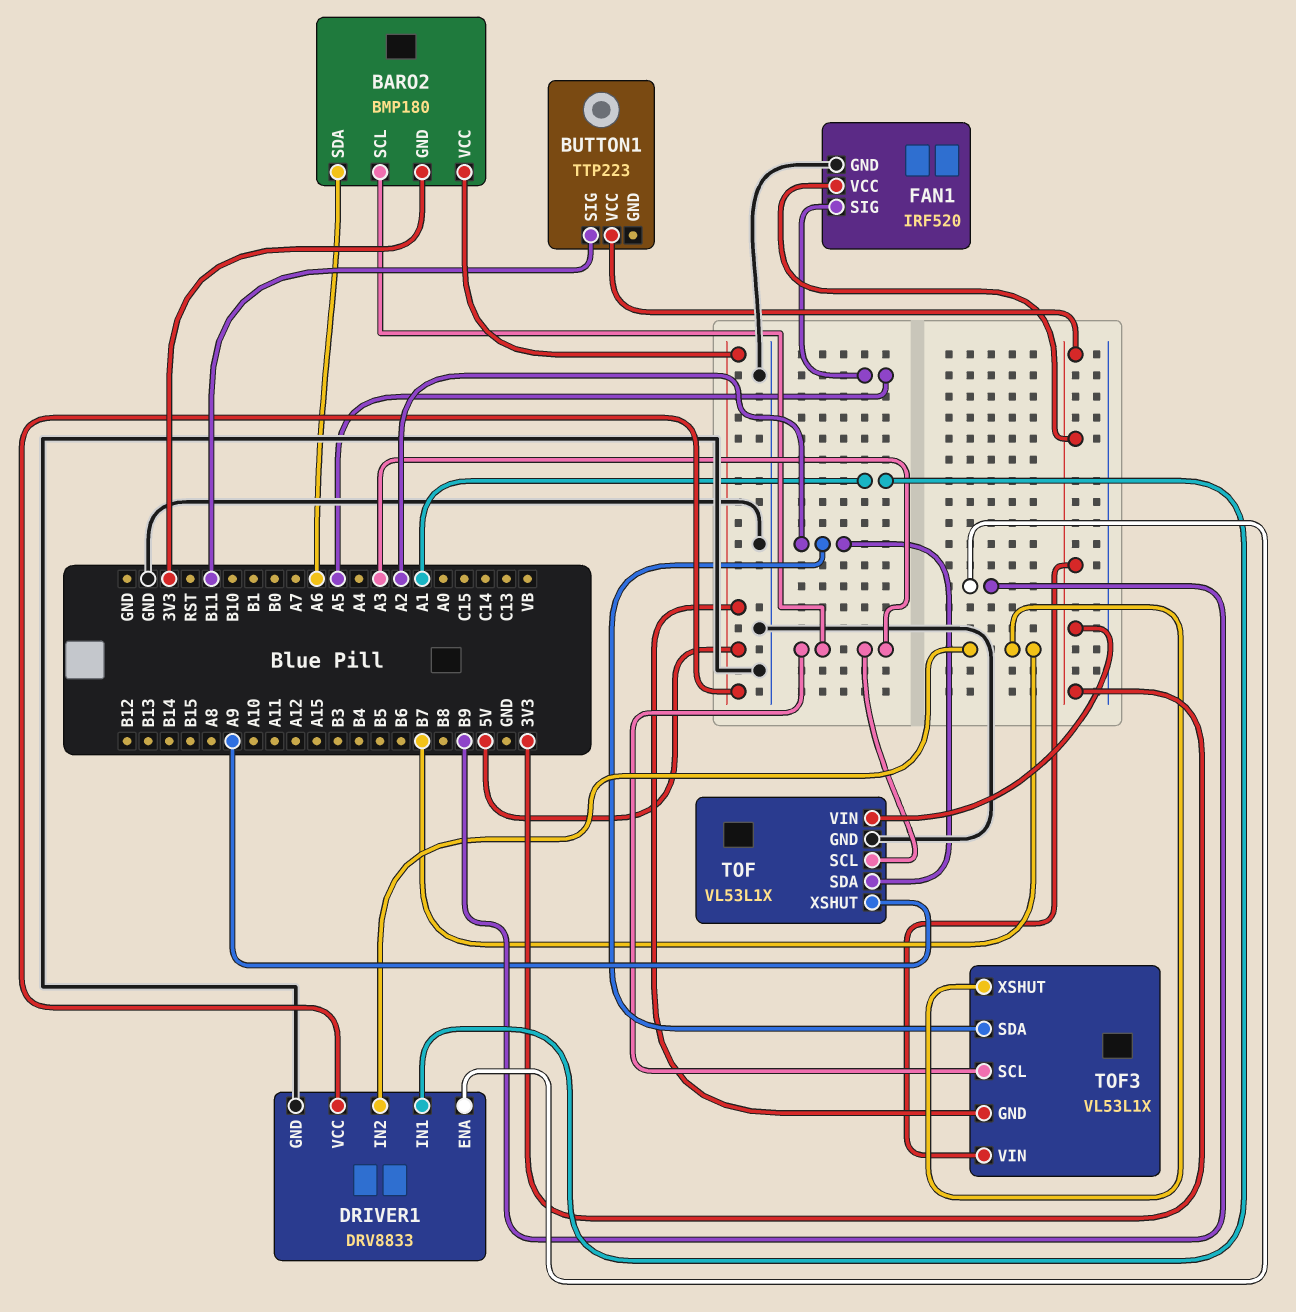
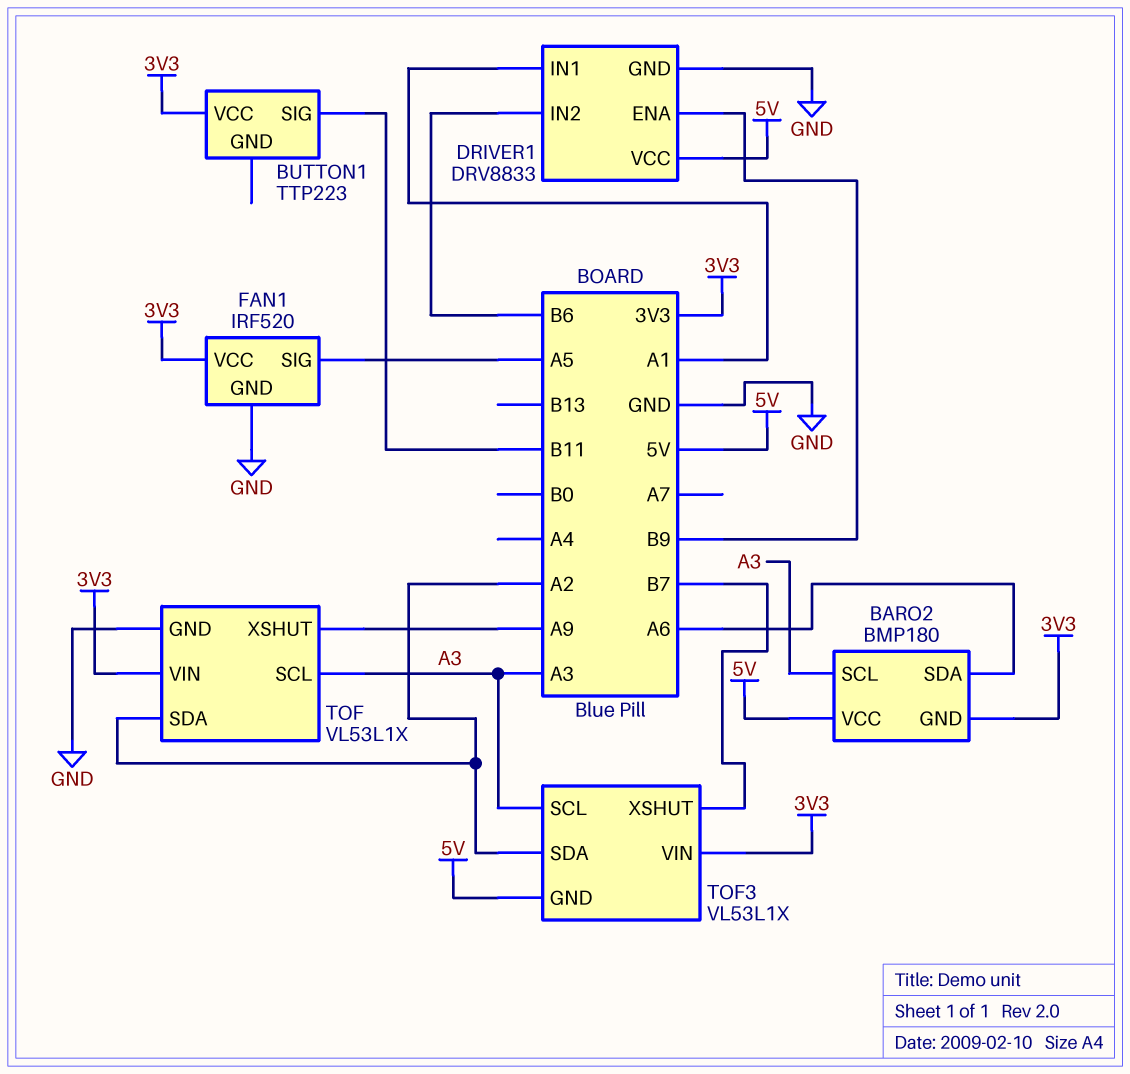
DRIVER1 pin IN2: B7 -> B6

